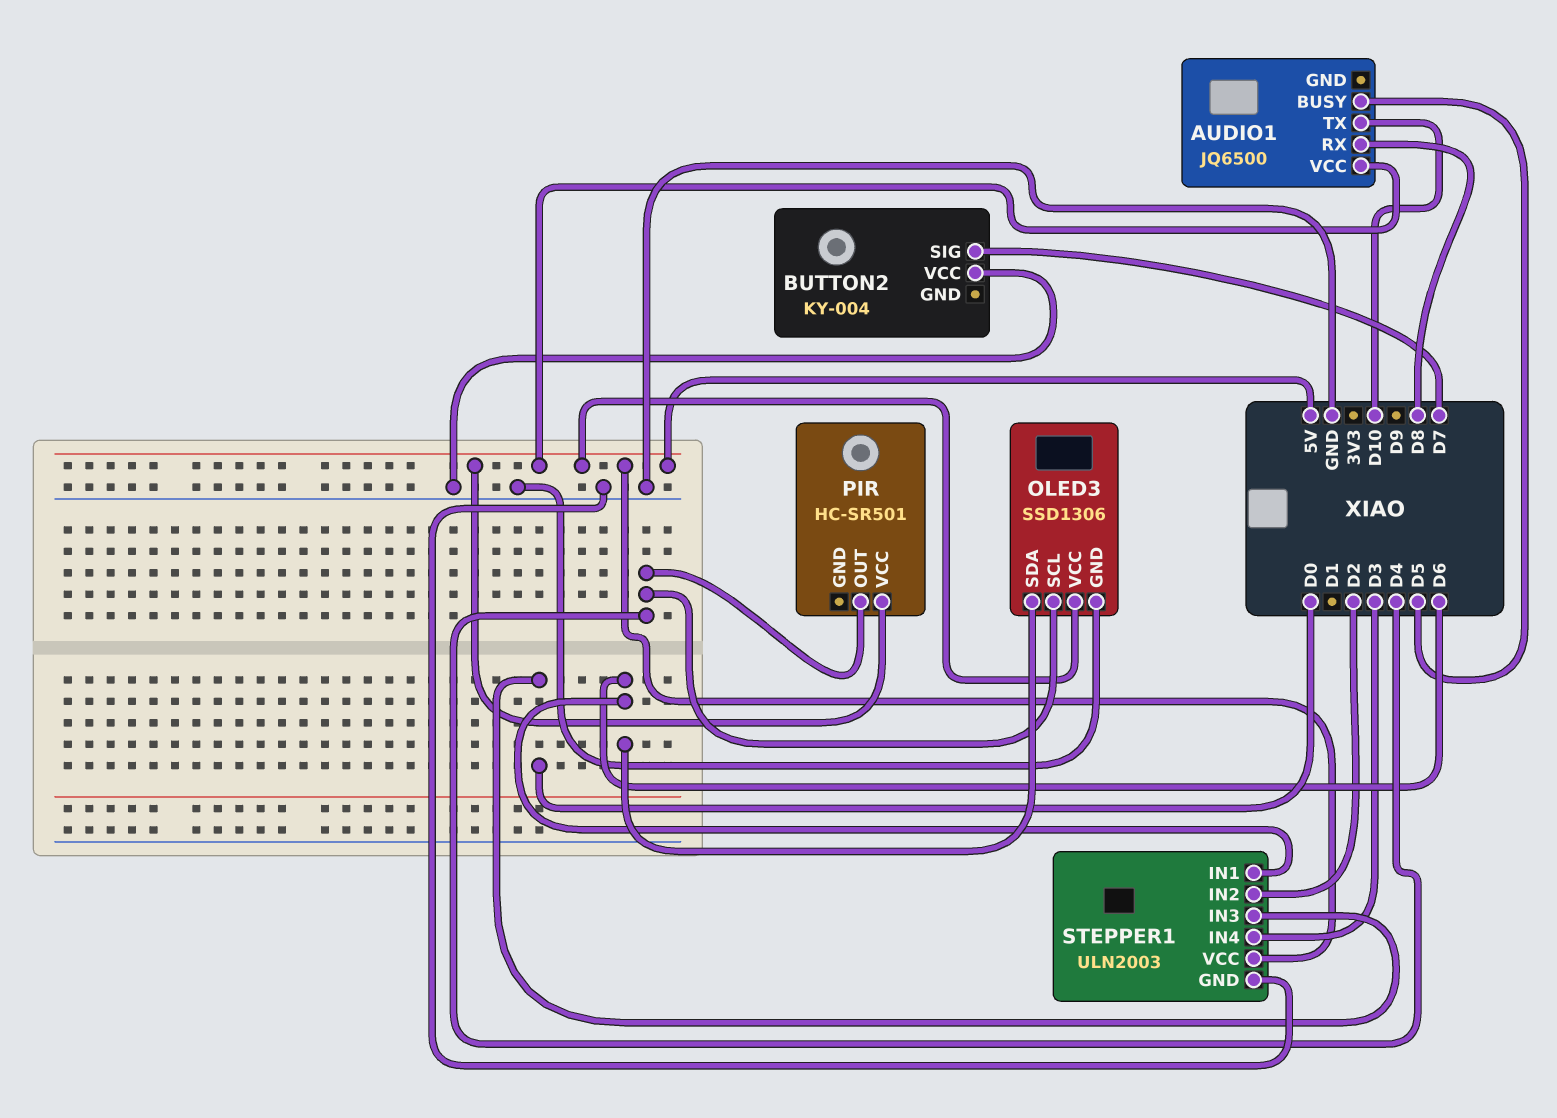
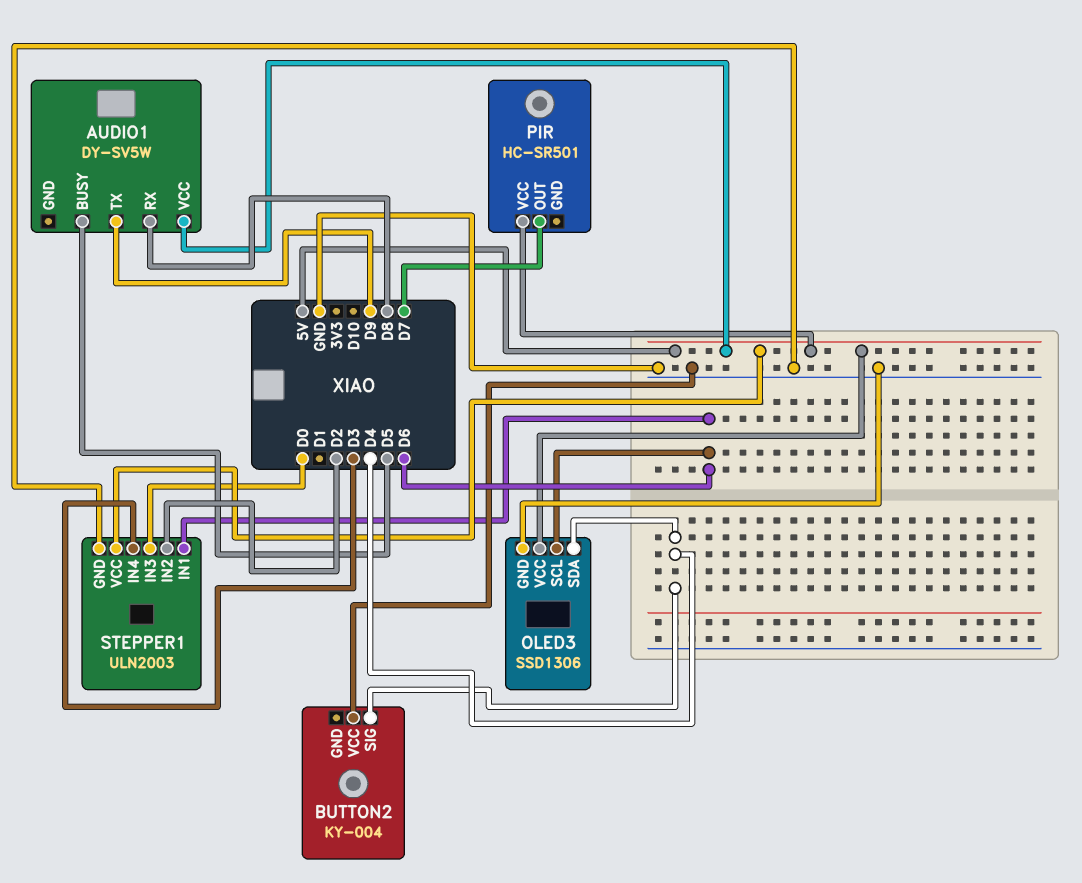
AUDIO1: JQ6500 -> DY-SV5W
AUDIO1 pin TX: D10 -> D9
BUTTON2 pin SIG: D7 -> D4
OLED3 pin SCL: D4 -> D6
OLED3 pin SDA: D6 -> D4
PIR pin OUT: D4 -> D7

